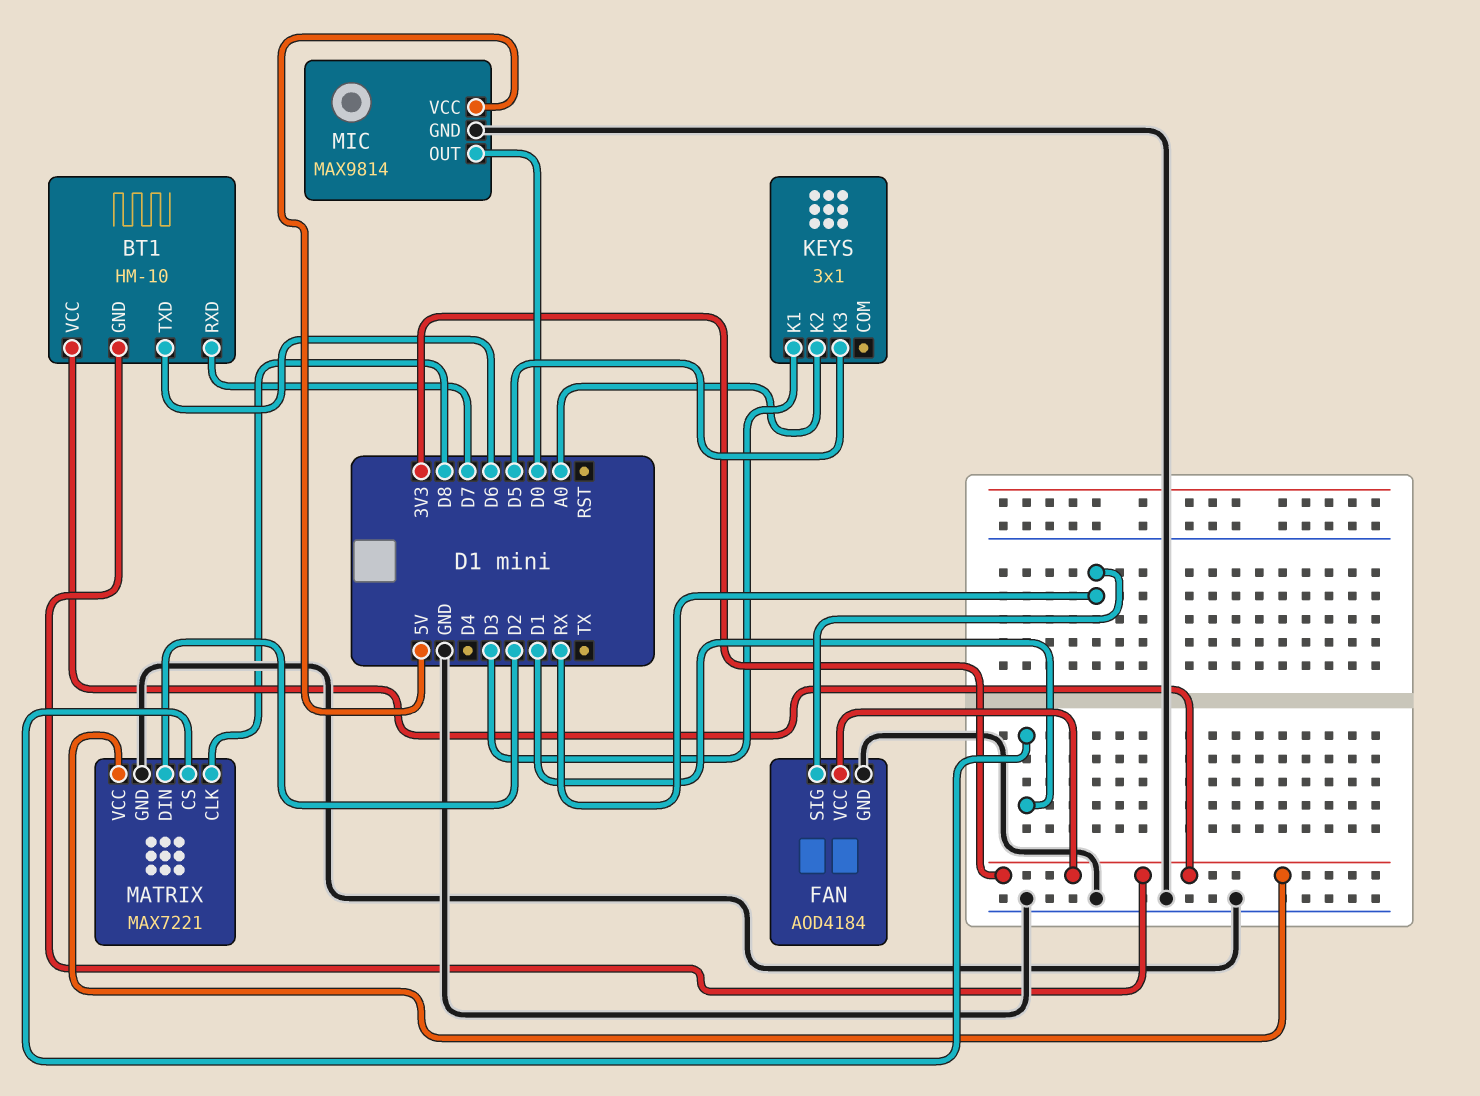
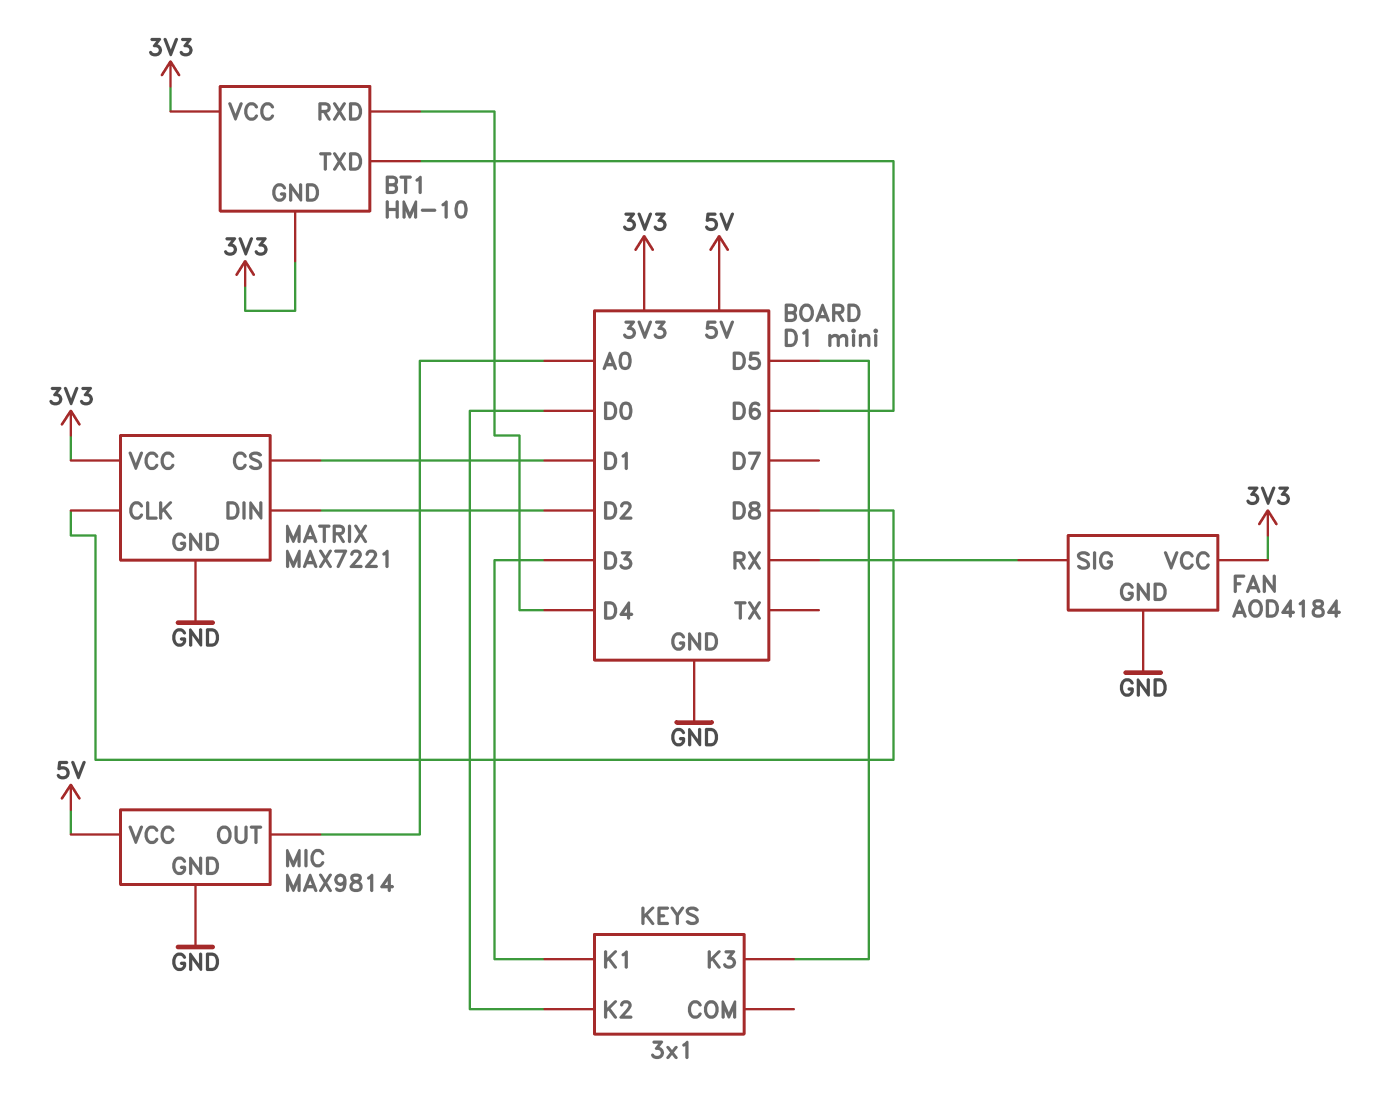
BT1 pin RXD: D7 -> D4
KEYS pin K2: A0 -> D0
MIC pin OUT: D0 -> A0

